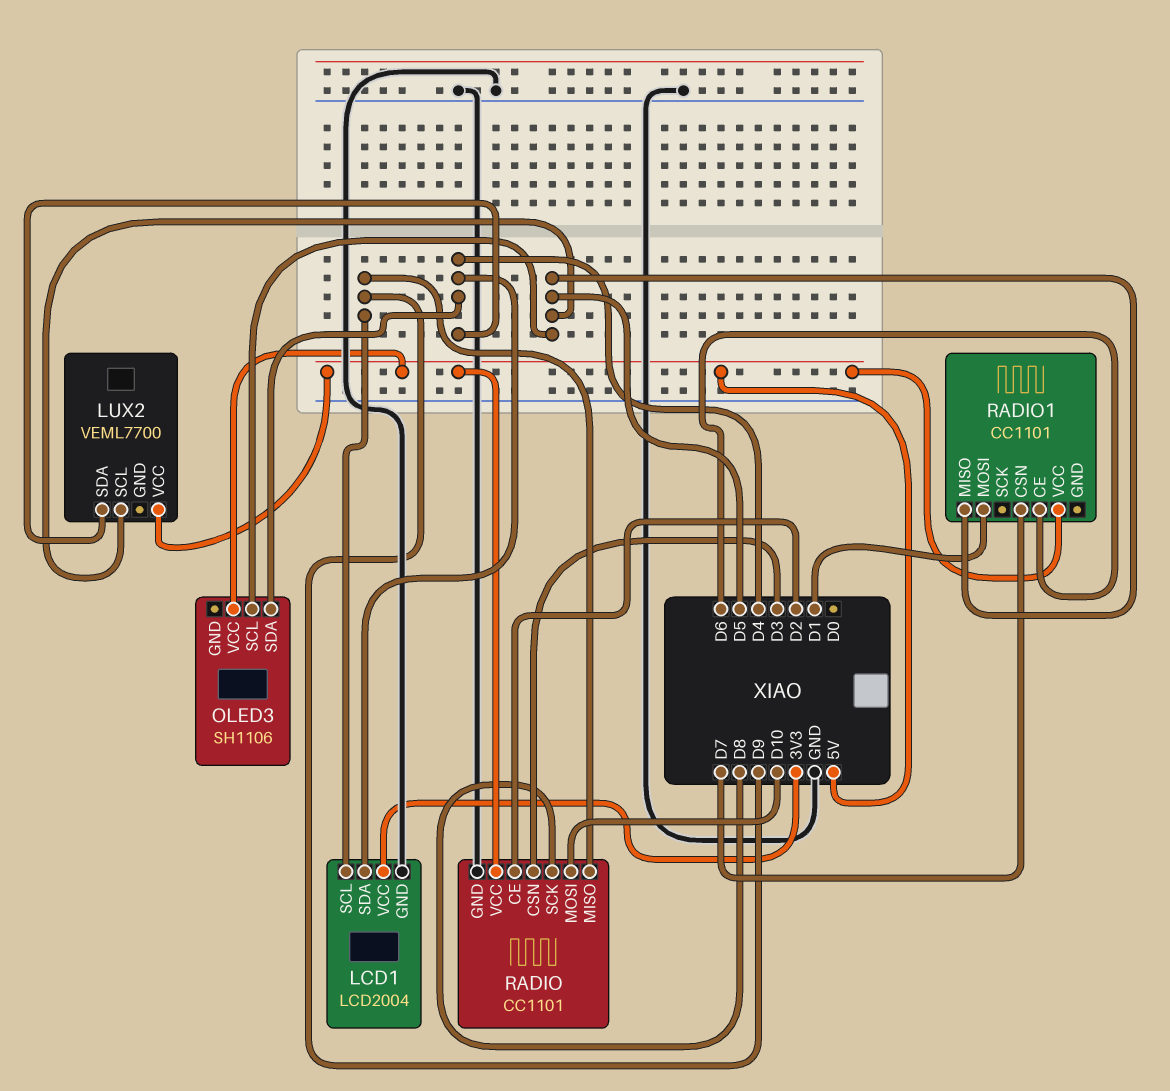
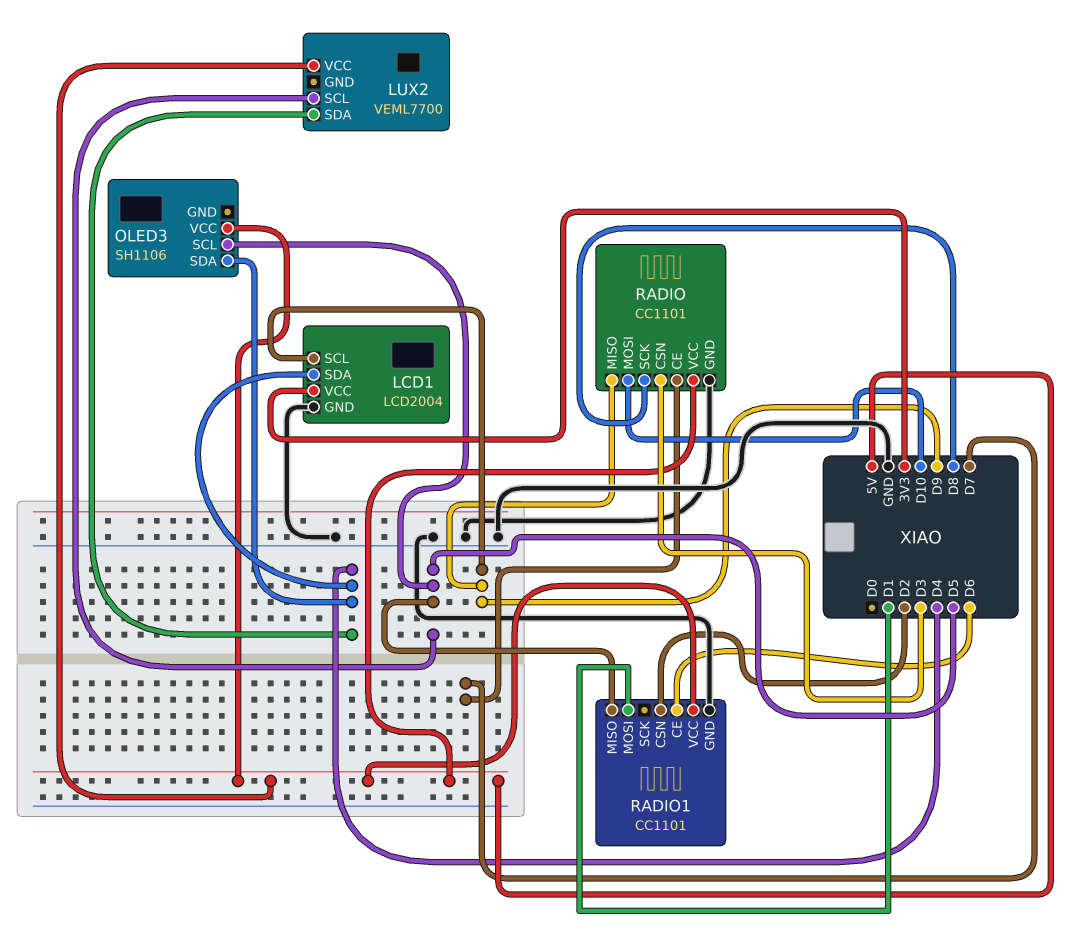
RADIO pin CE: D2 -> D7
RADIO1 pin CSN: D7 -> D2
RADIO1 pin GND: none -> GND

